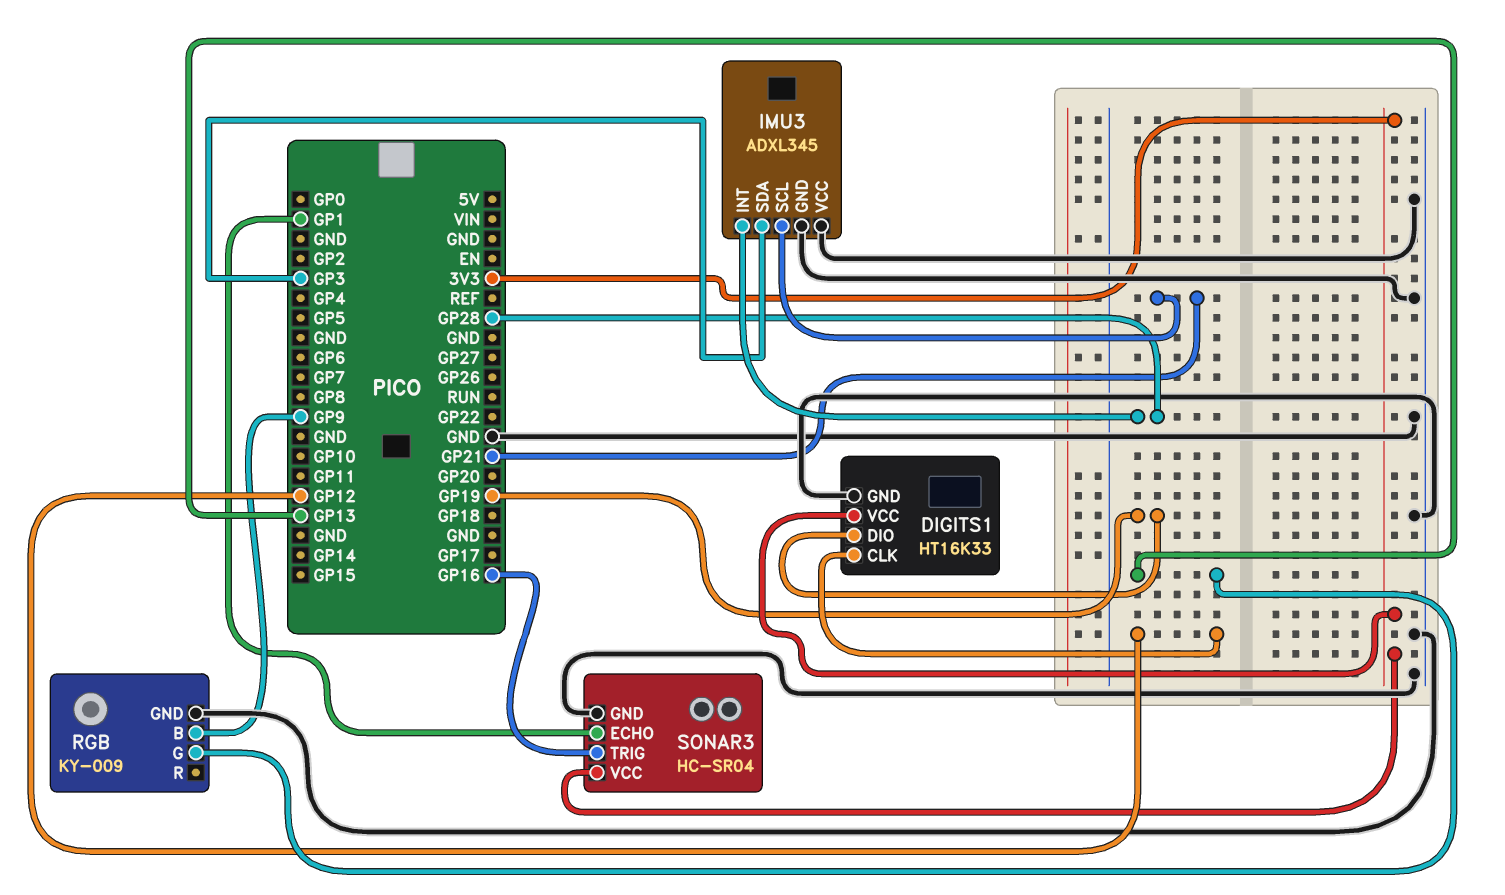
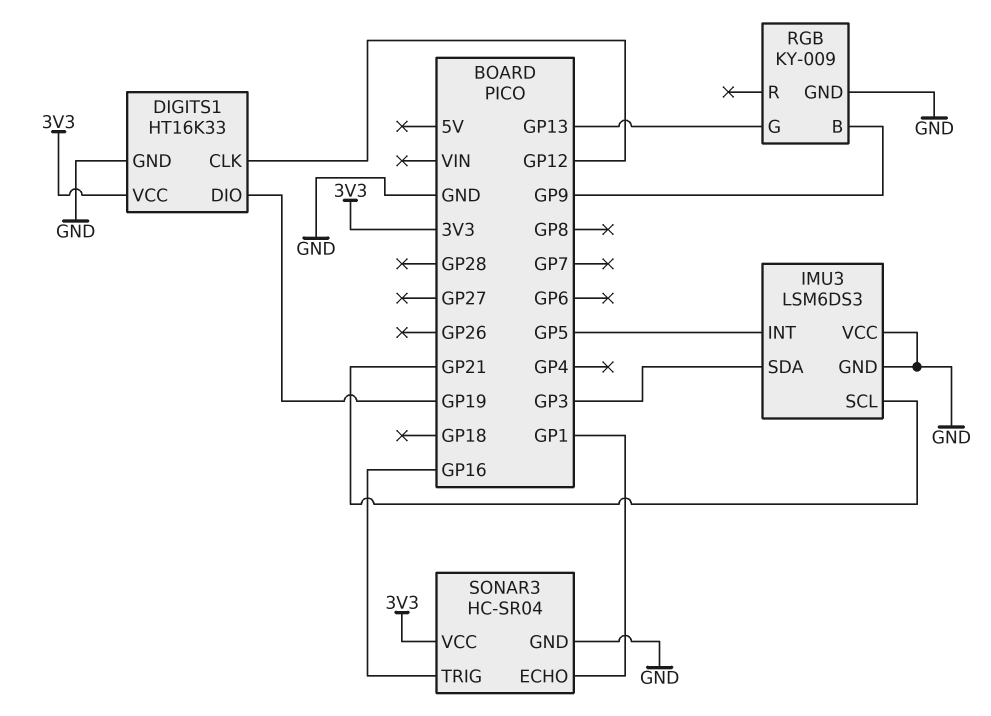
IMU3: ADXL345 -> LSM6DS3
IMU3 pin INT: GP28 -> GP5

